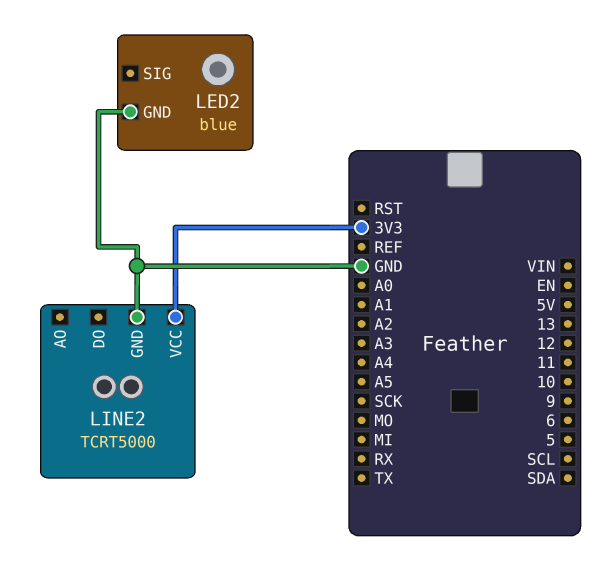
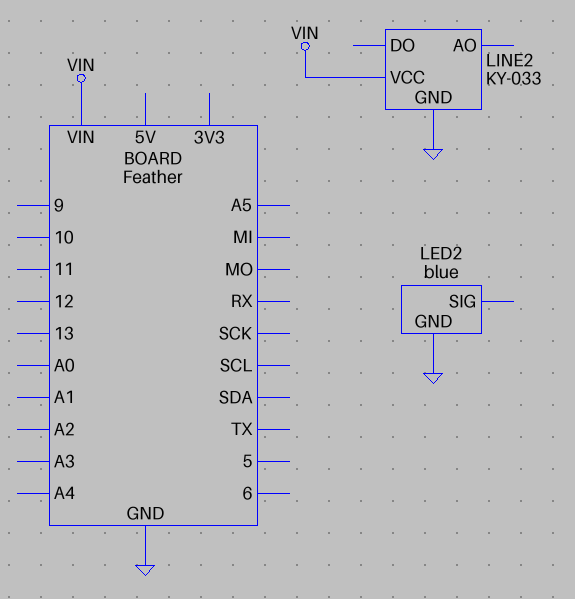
LINE2: TCRT5000 -> KY-033
LINE2 pin VCC: 3V3 -> VIN

